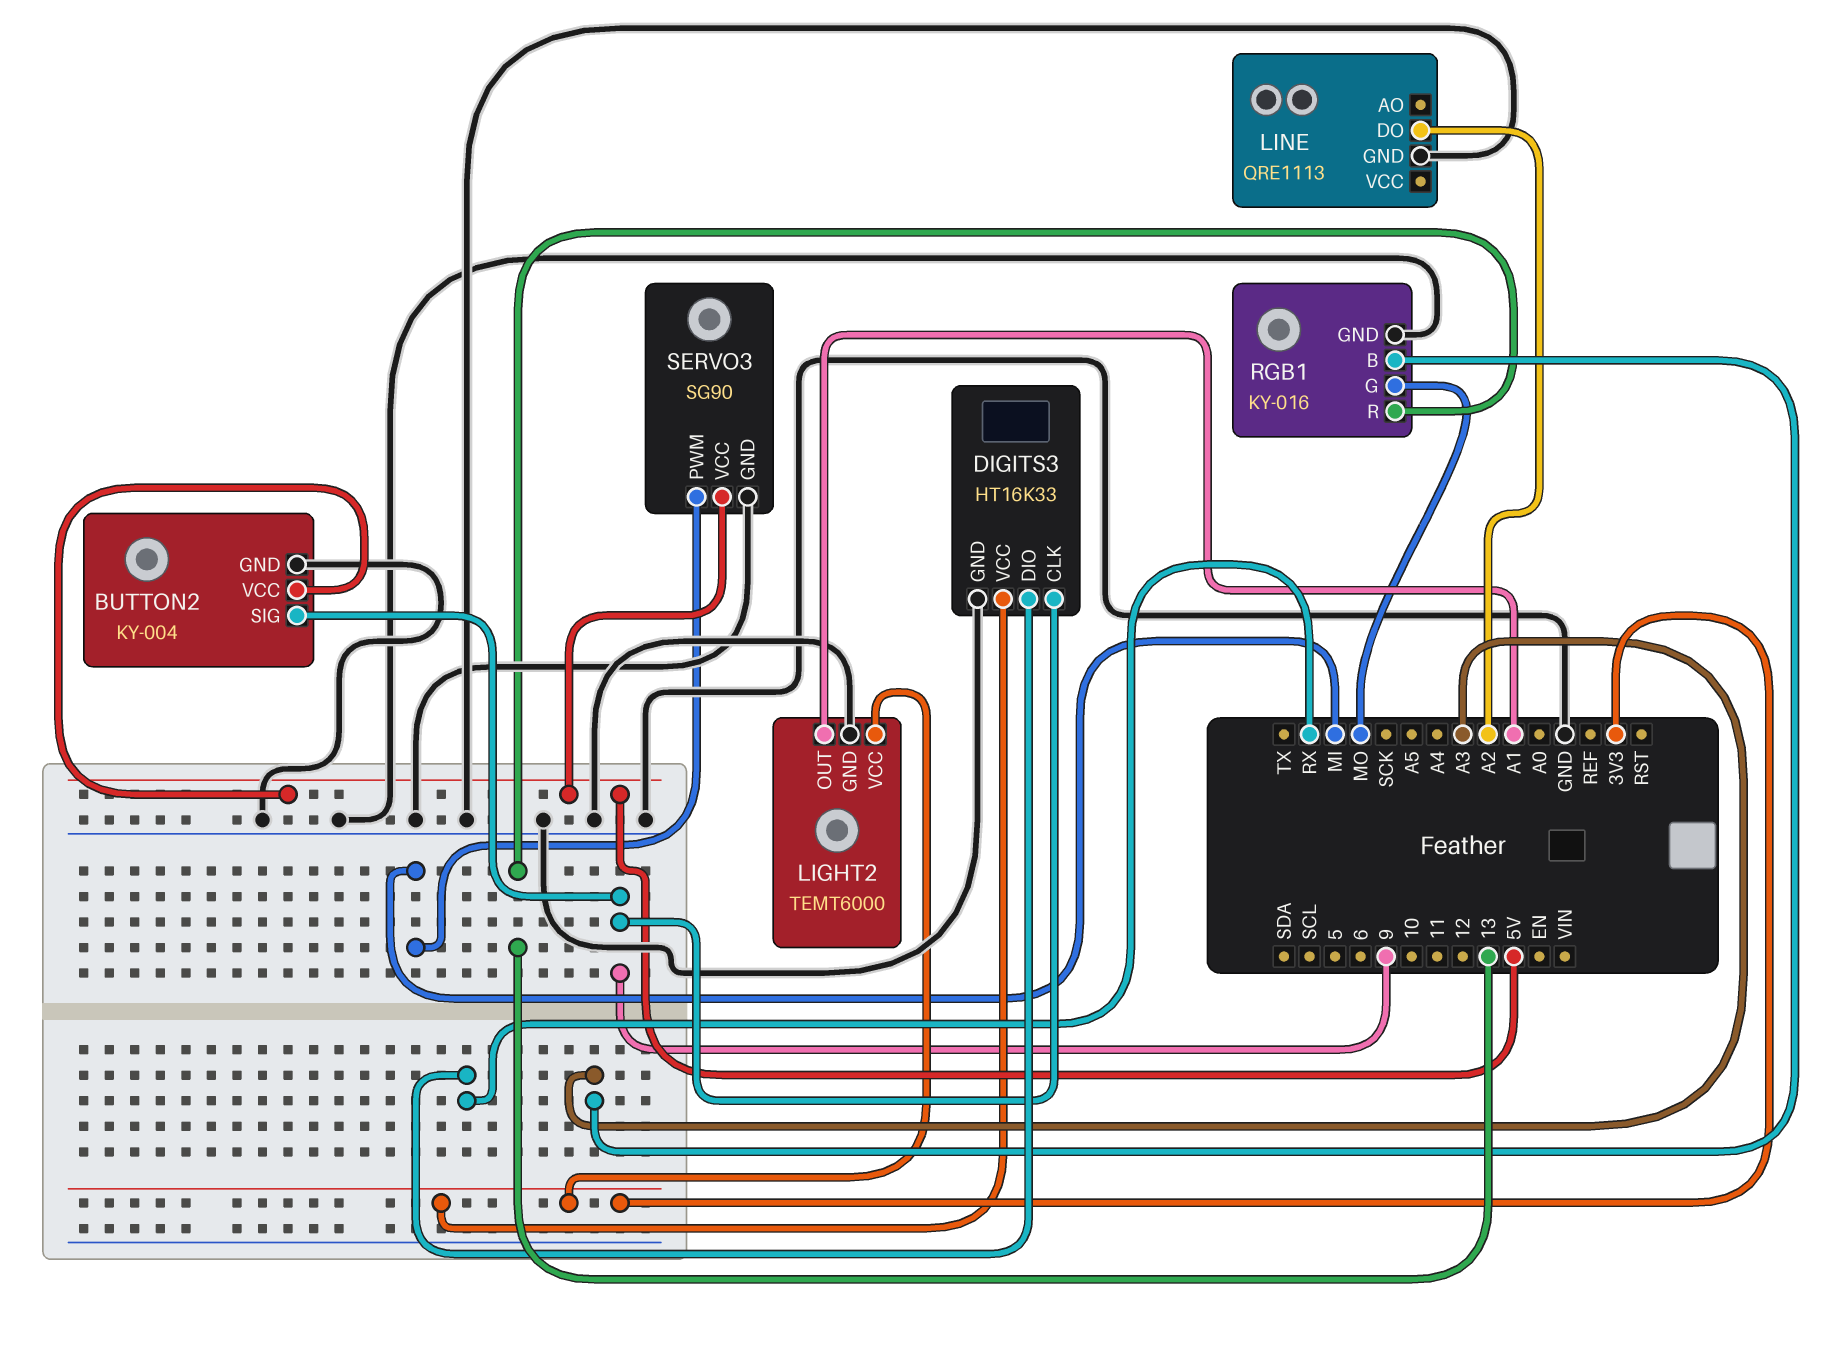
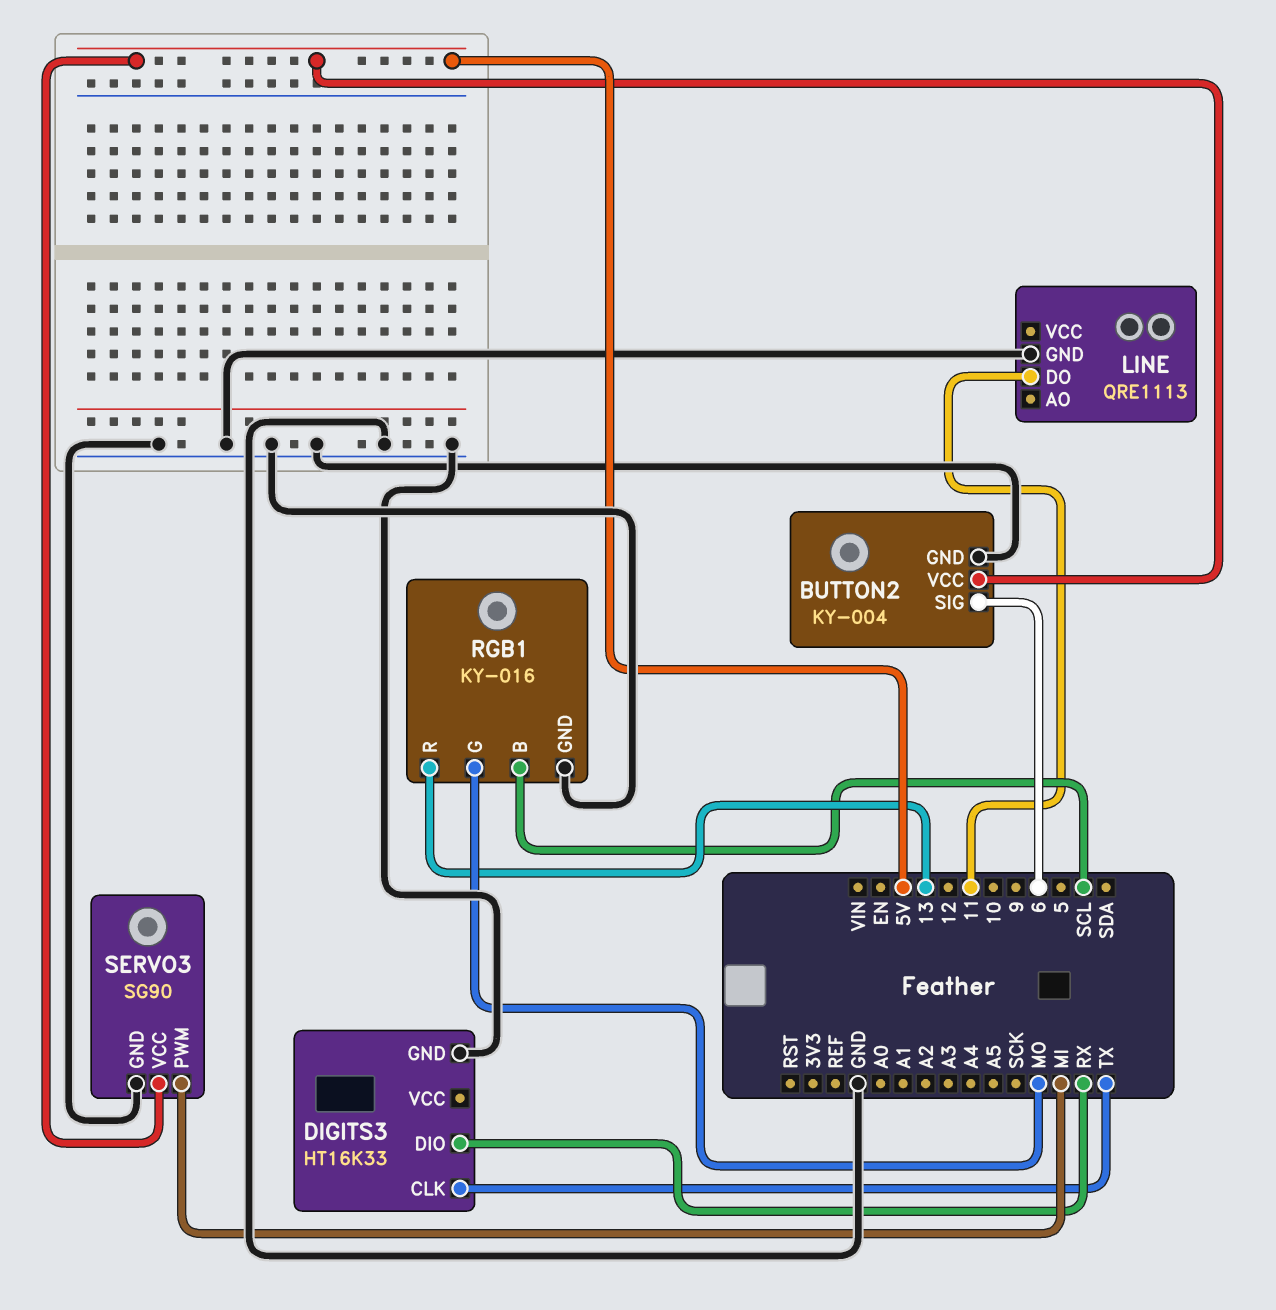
BUTTON2 pin SIG: 9 -> 6
DIGITS3 pin CLK: 9 -> TX
DIGITS3 pin VCC: 3V3 -> none
LIGHT2: TEMT6000 -> none
LIGHT2 pin GND: GND -> none
LIGHT2 pin OUT: A1 -> none
LIGHT2 pin VCC: 3V3 -> none
LINE pin DO: A2 -> 11
RGB1 pin B: A3 -> SCL

